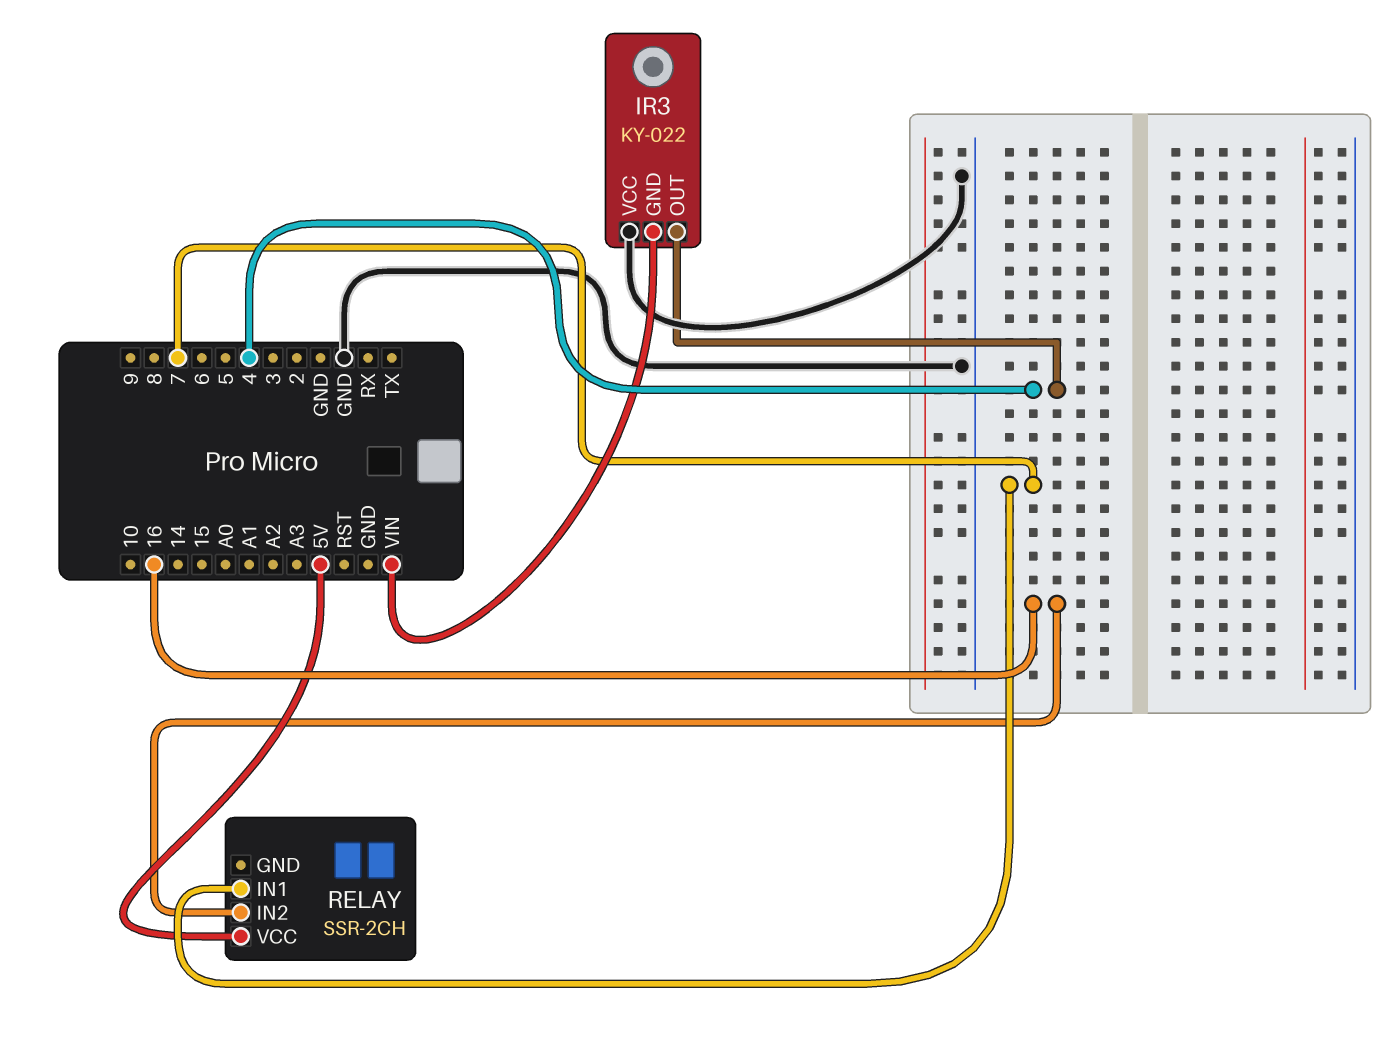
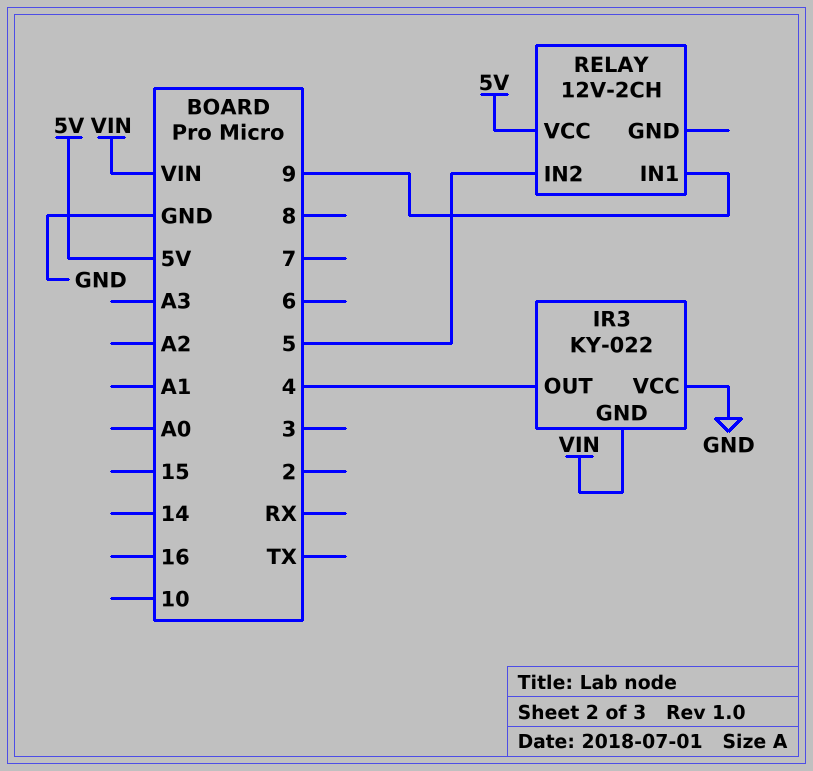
RELAY: SSR-2CH -> 12V-2CH
RELAY pin IN1: 7 -> 9
RELAY pin IN2: 16 -> 5

